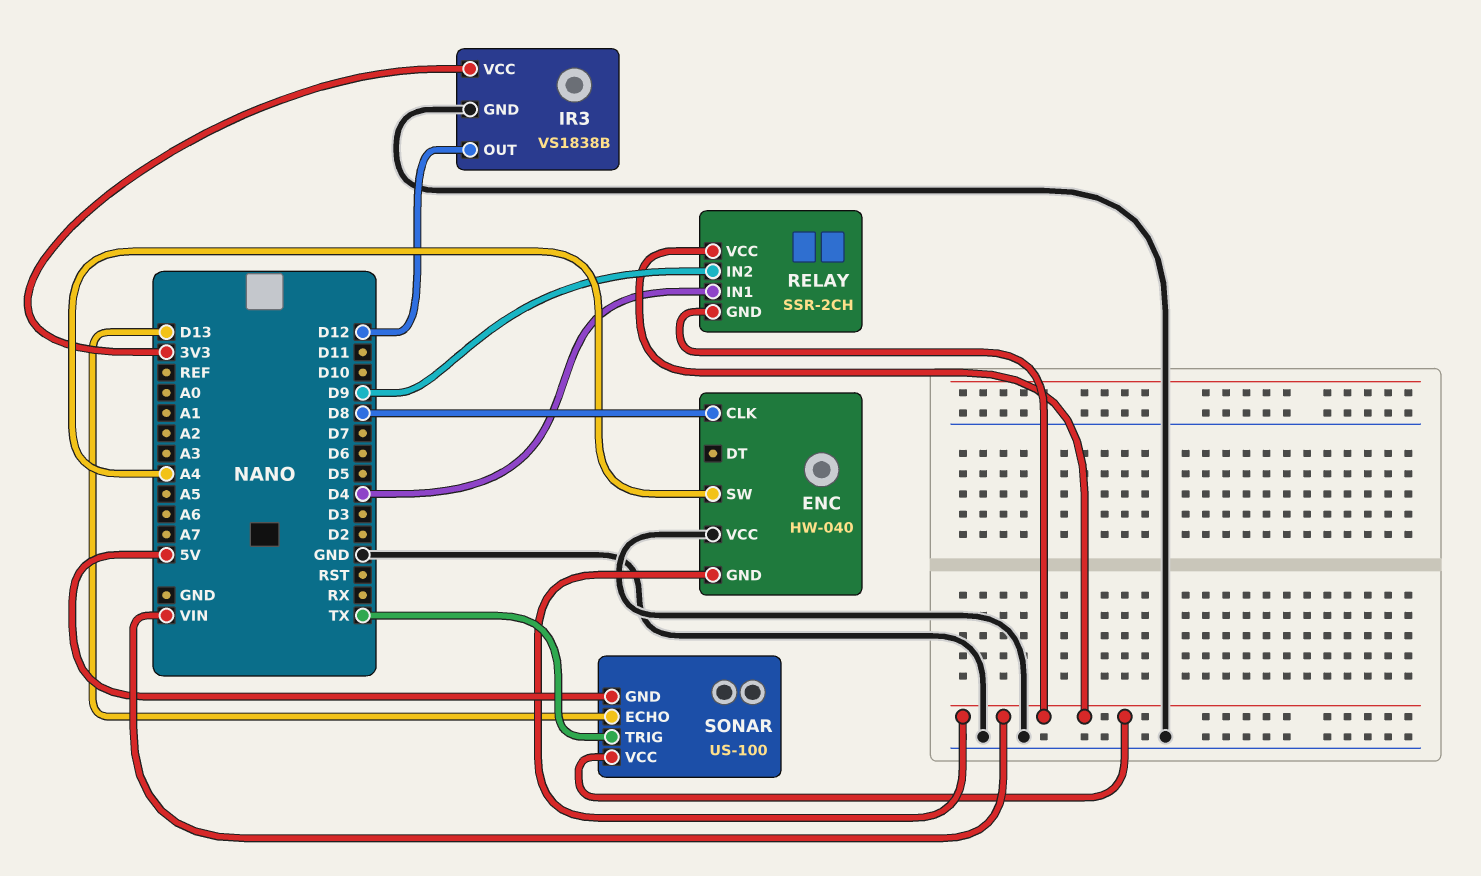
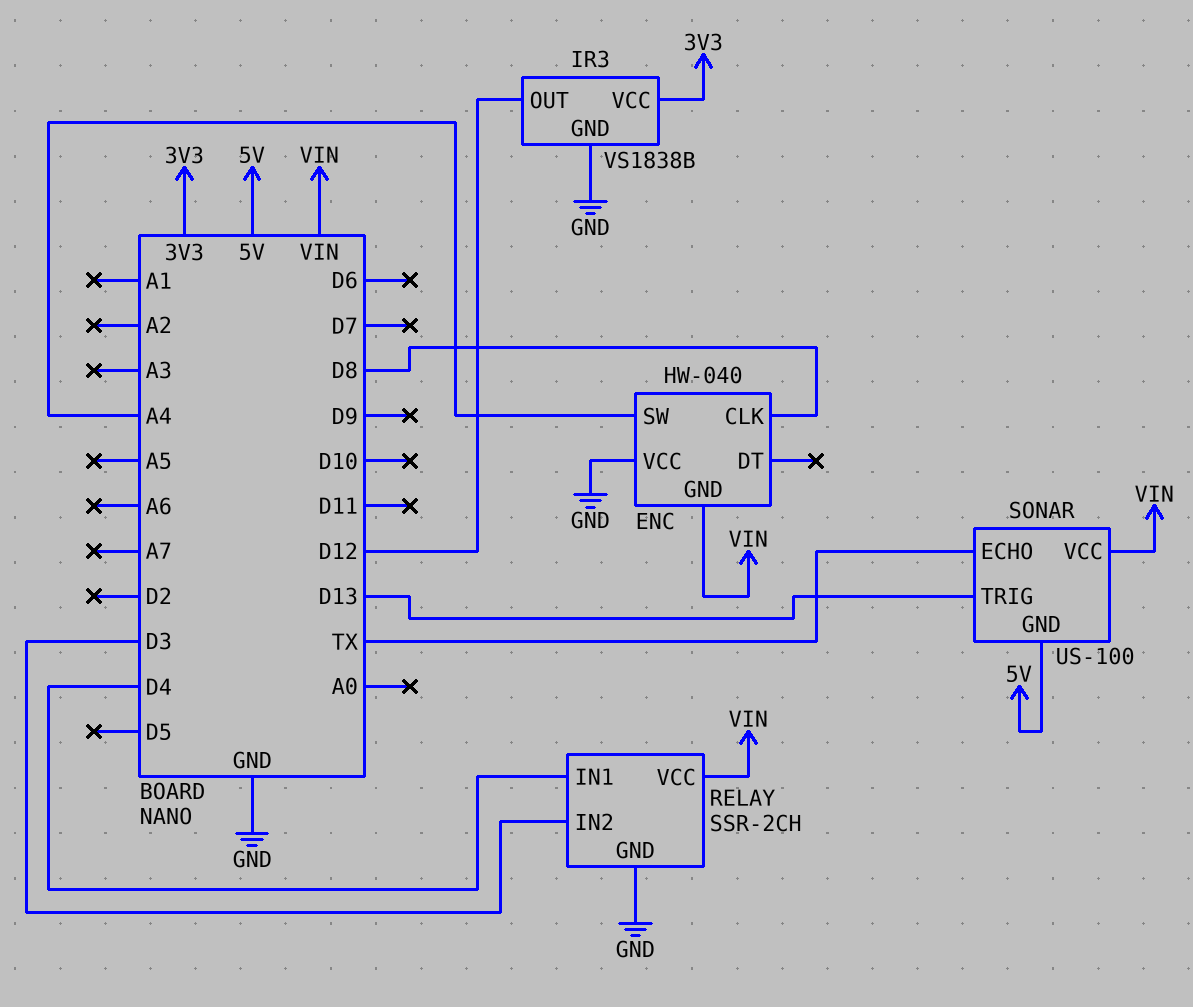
RELAY pin GND: VIN -> GND
RELAY pin IN2: D9 -> D3
SONAR pin ECHO: D13 -> TX
SONAR pin TRIG: TX -> D13

